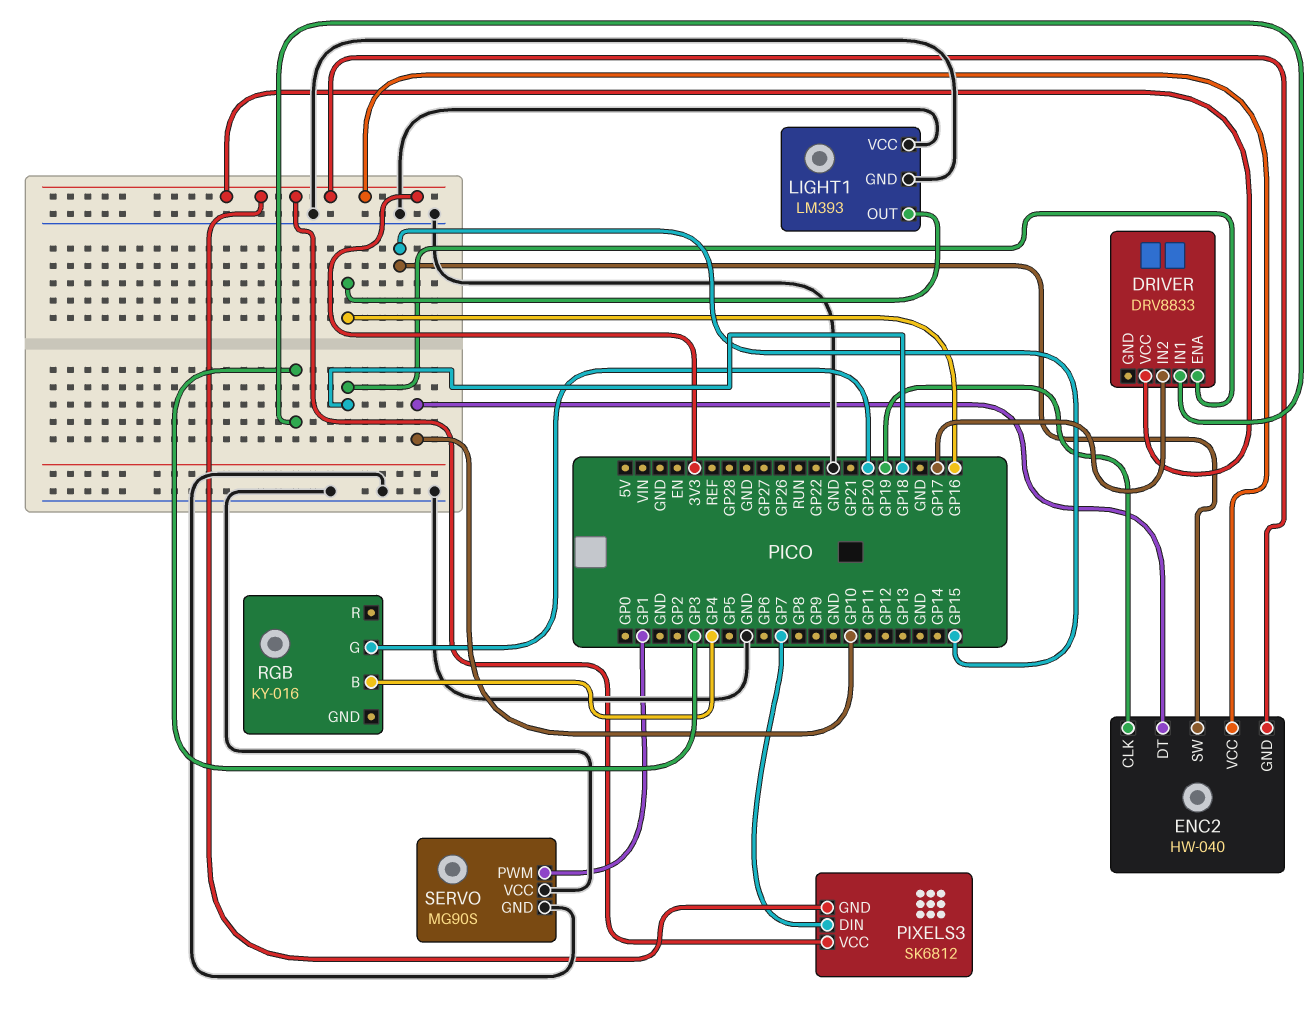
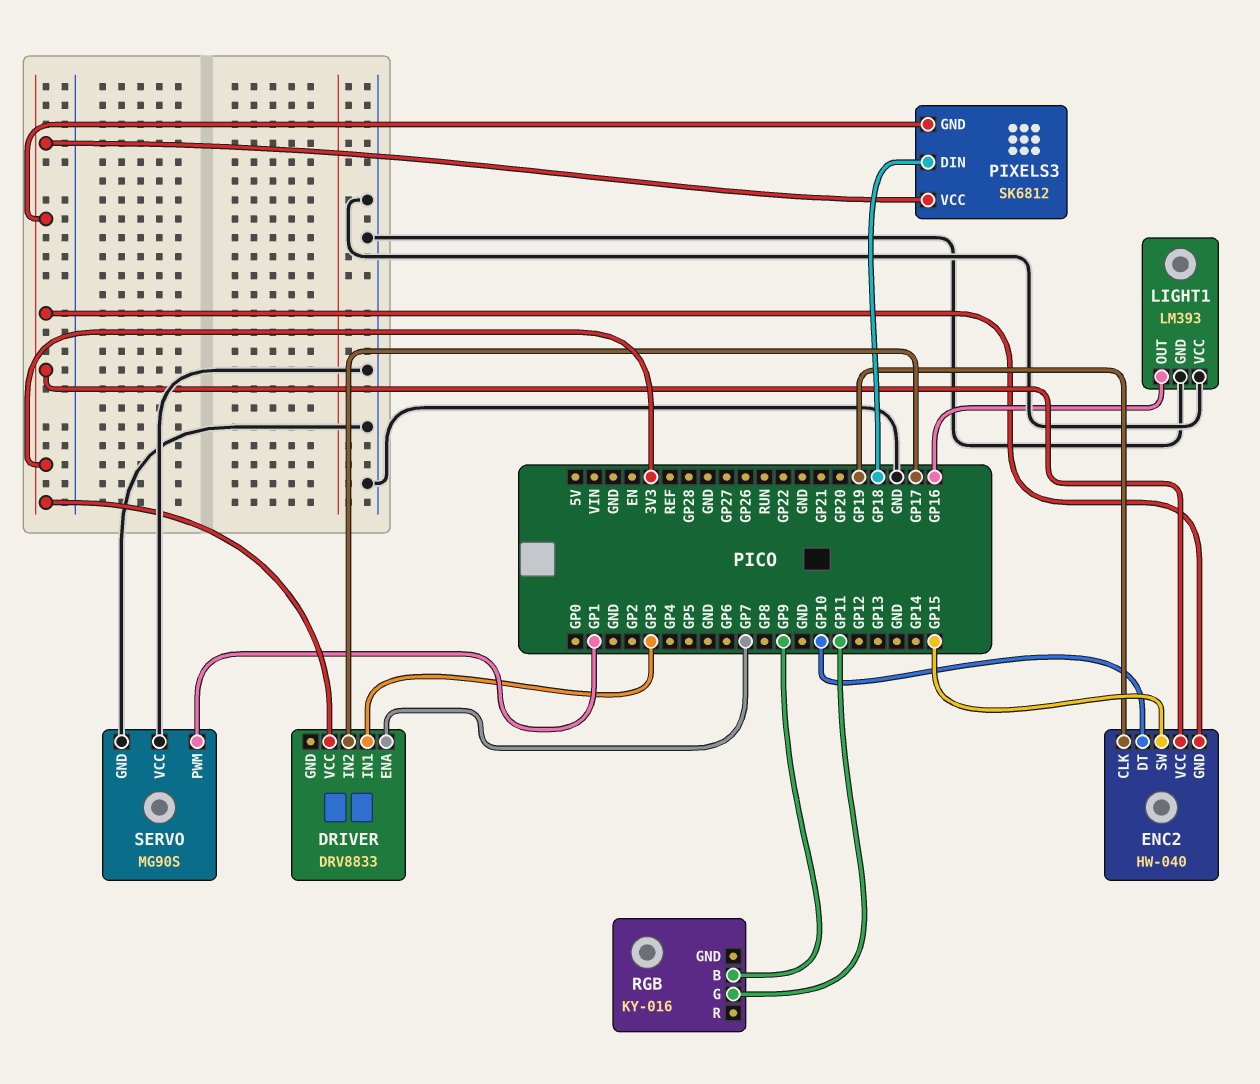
DRIVER pin ENA: GP18 -> GP7
PIXELS3 pin DIN: GP7 -> GP18
RGB pin B: GP4 -> GP9
RGB pin G: GP20 -> GP11

